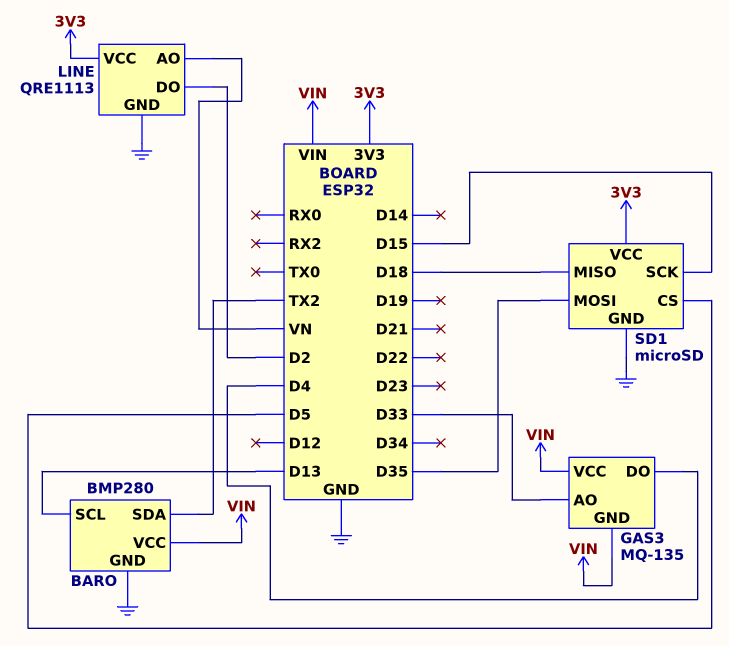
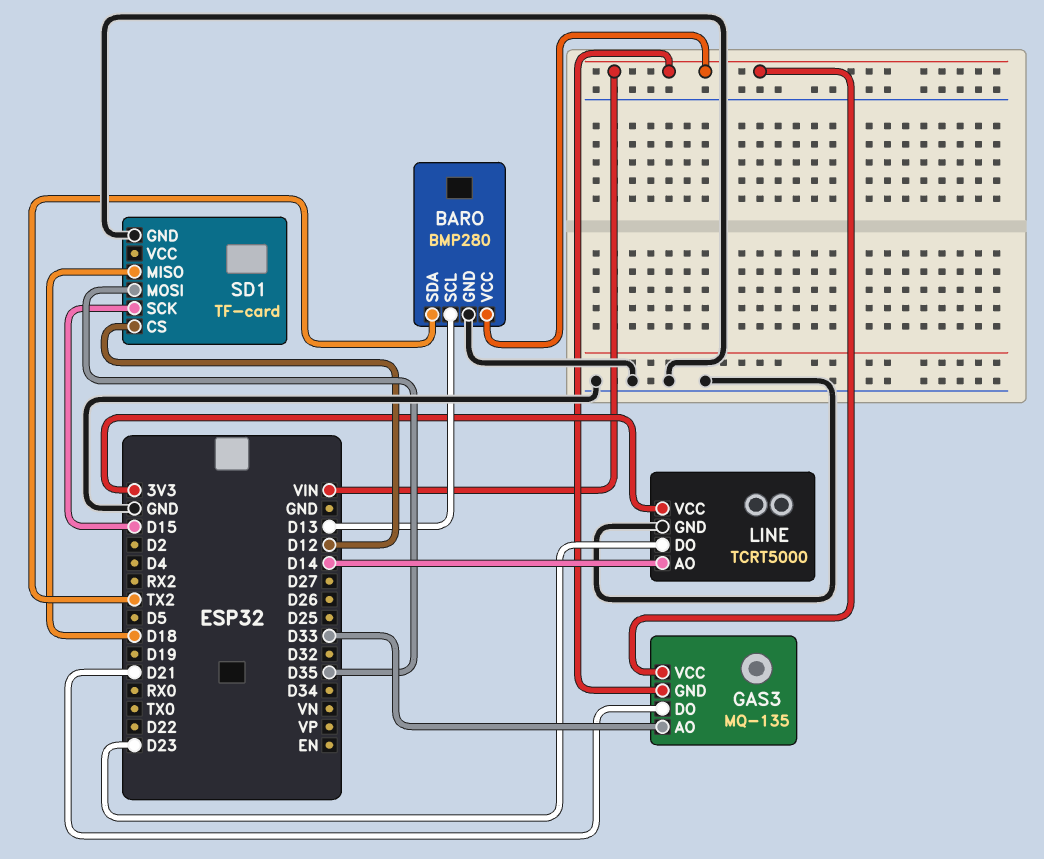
GAS3 pin DO: D4 -> D21
LINE: QRE1113 -> TCRT5000
LINE pin AO: VN -> D14
LINE pin DO: D2 -> D23
SD1: microSD -> TF-card
SD1 pin CS: D5 -> D12
SD1 pin VCC: 3V3 -> none

